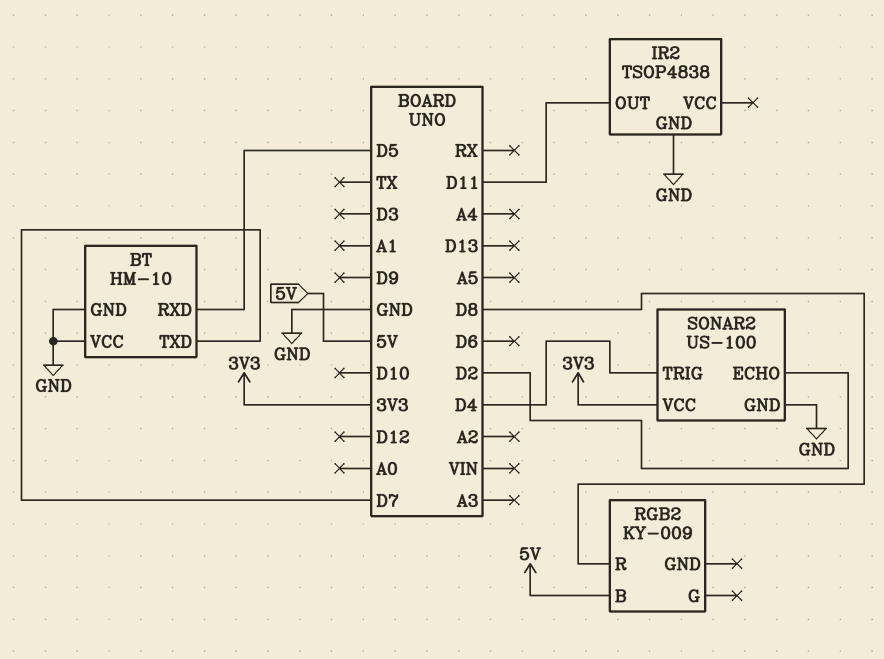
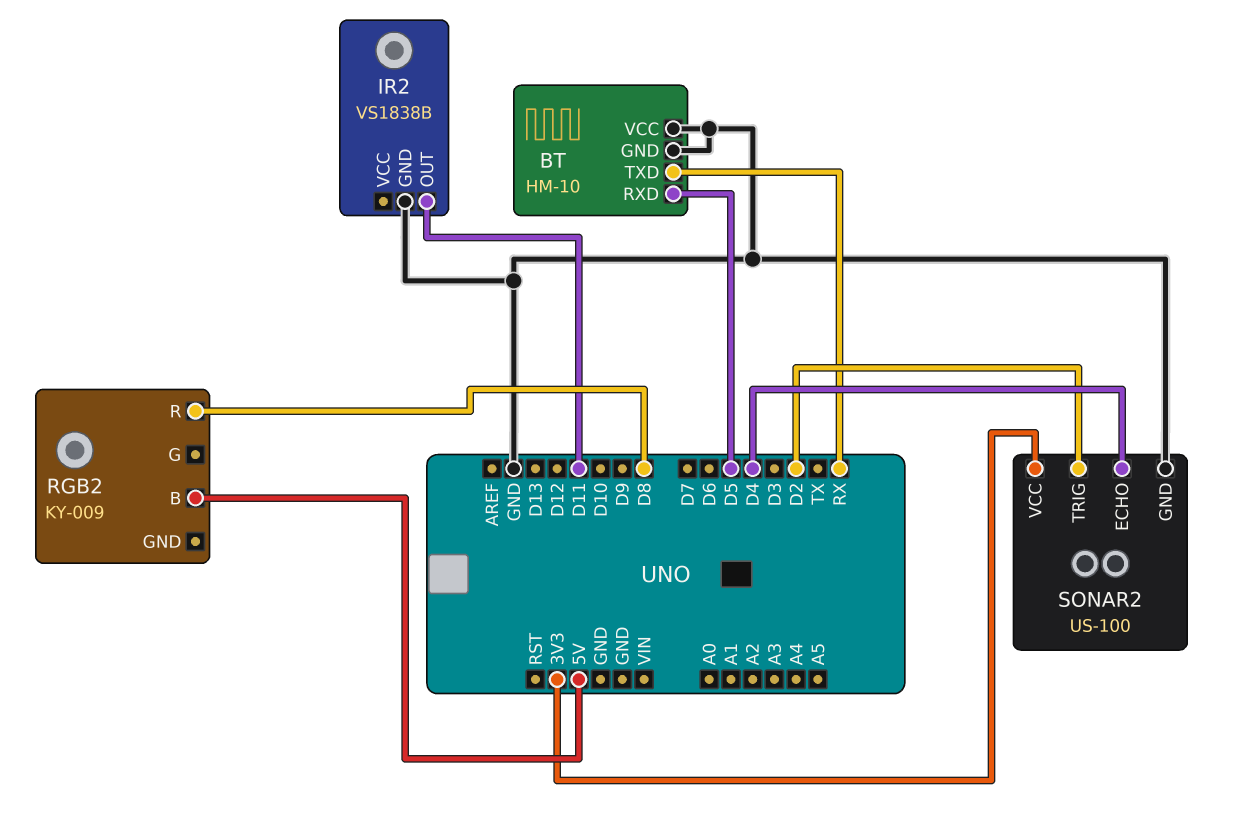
BT pin TXD: D7 -> RX
IR2: TSOP4838 -> VS1838B
SONAR2 pin ECHO: D2 -> D4
SONAR2 pin TRIG: D4 -> D2

